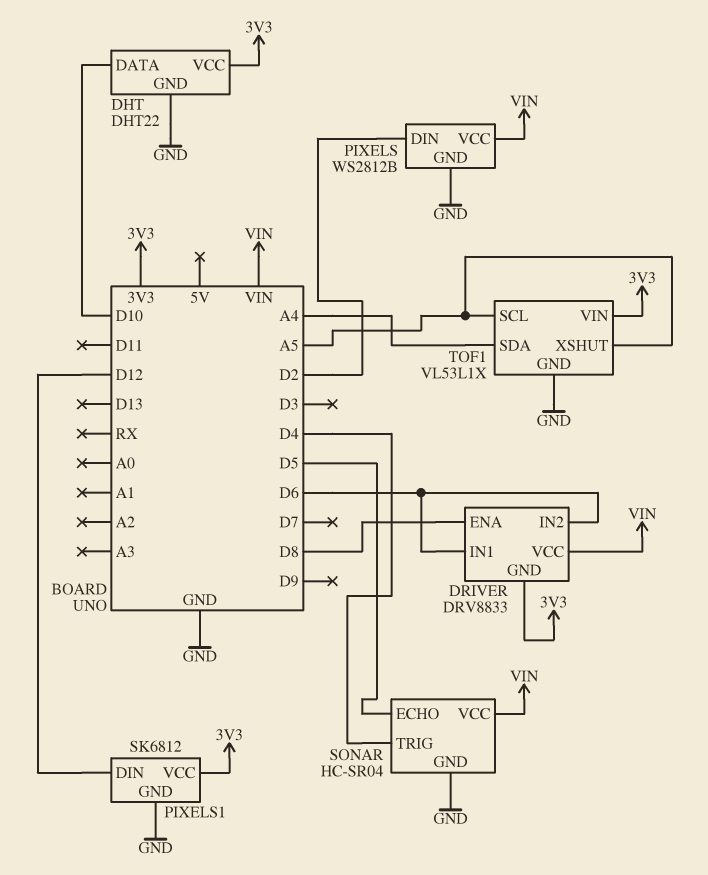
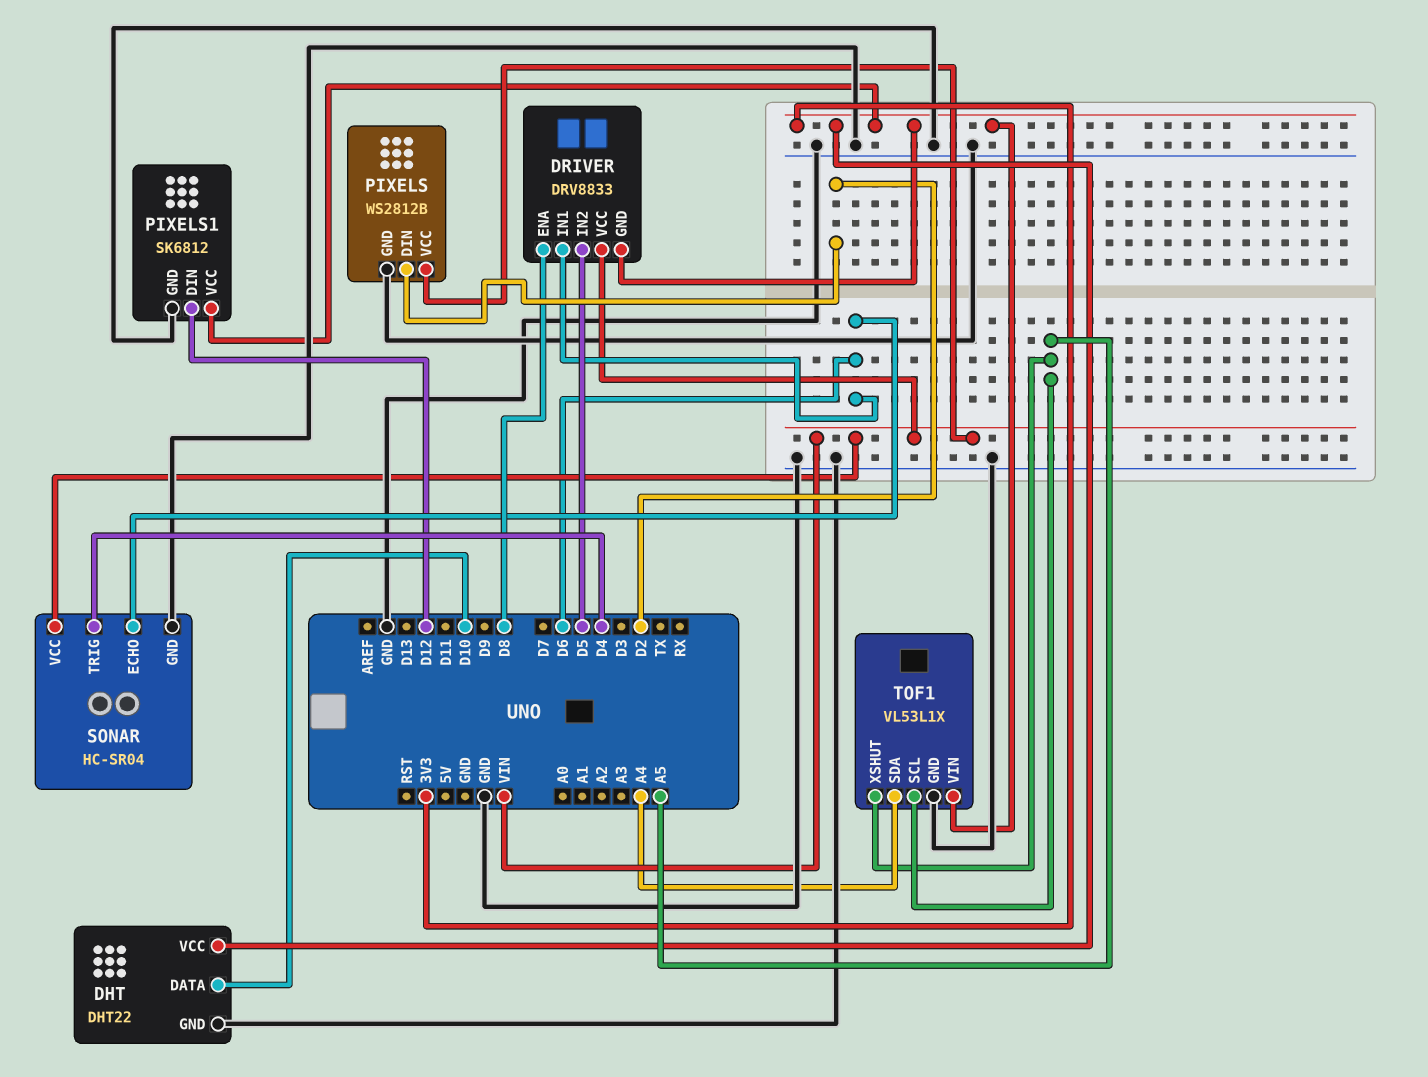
DRIVER pin IN2: D6 -> D5
SONAR pin ECHO: D5 -> D6

